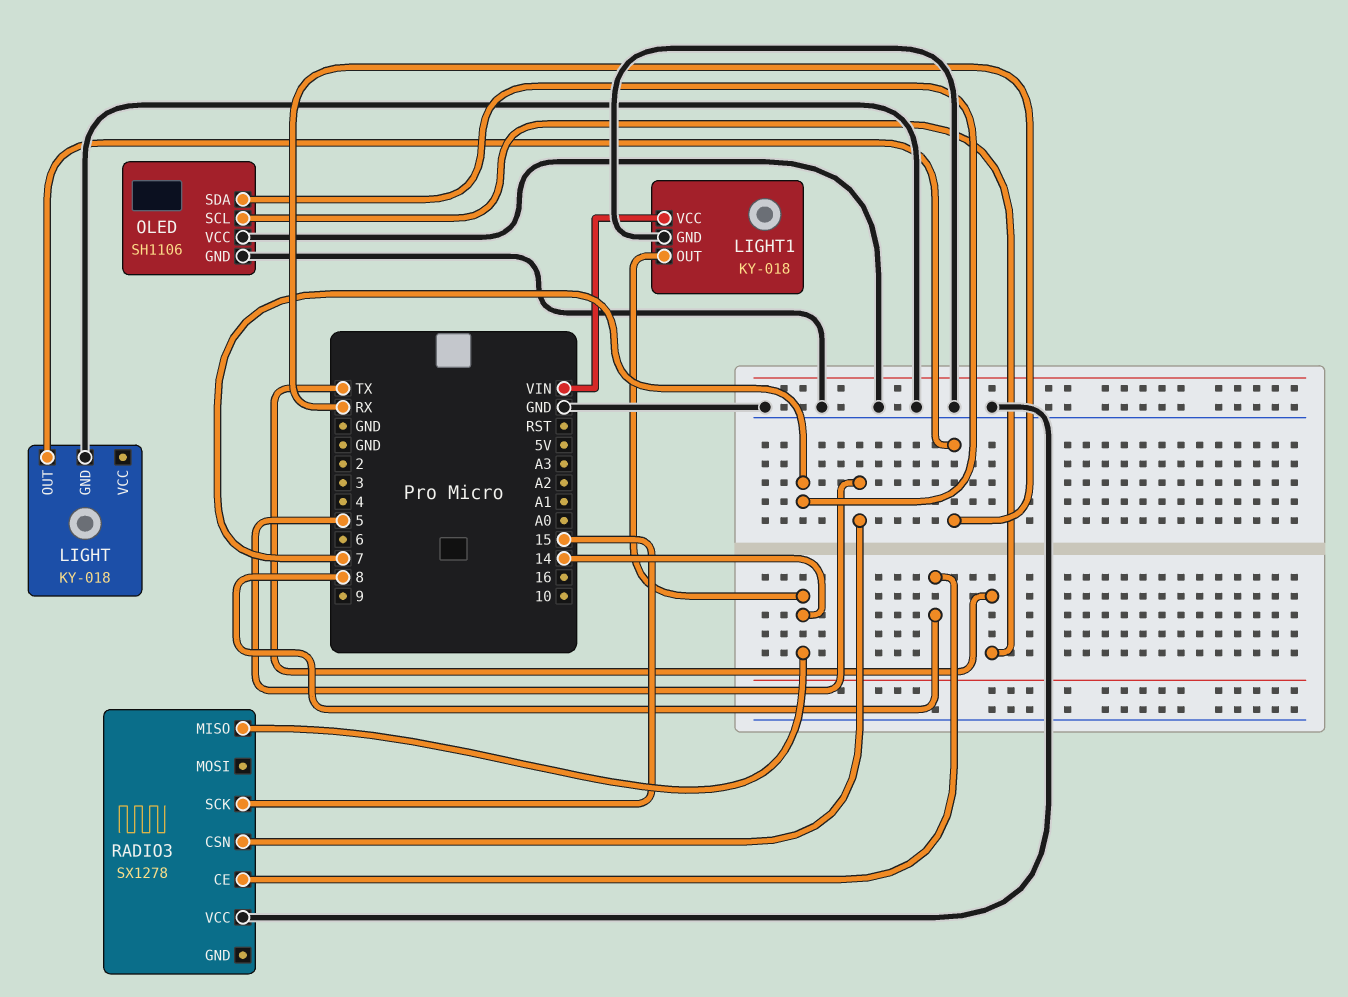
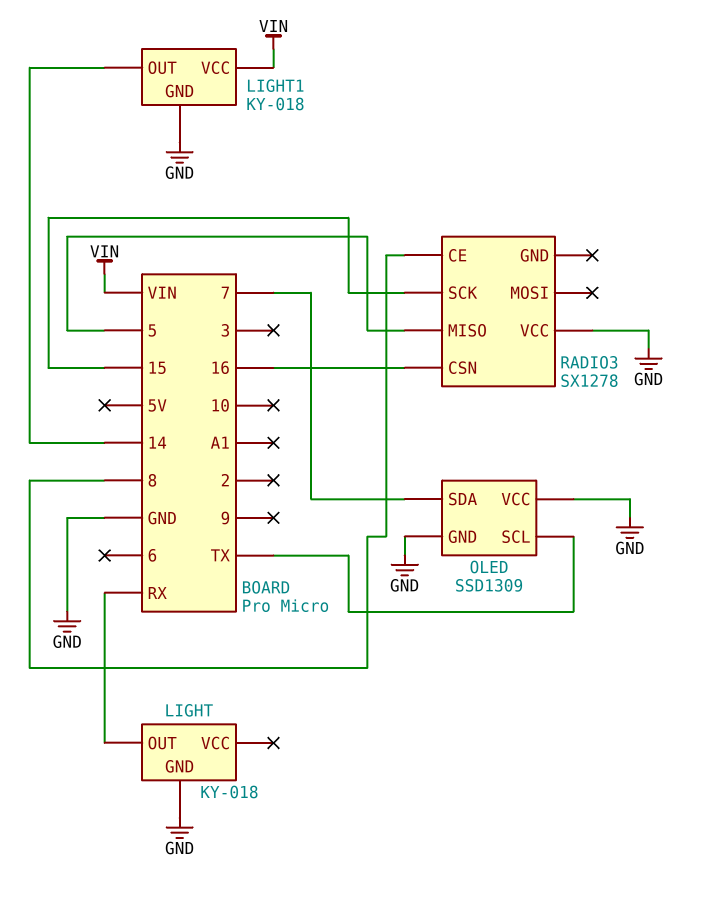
OLED: SH1106 -> SSD1309
RADIO3 pin CSN: 5 -> 16
RADIO3 pin MISO: 14 -> 5

